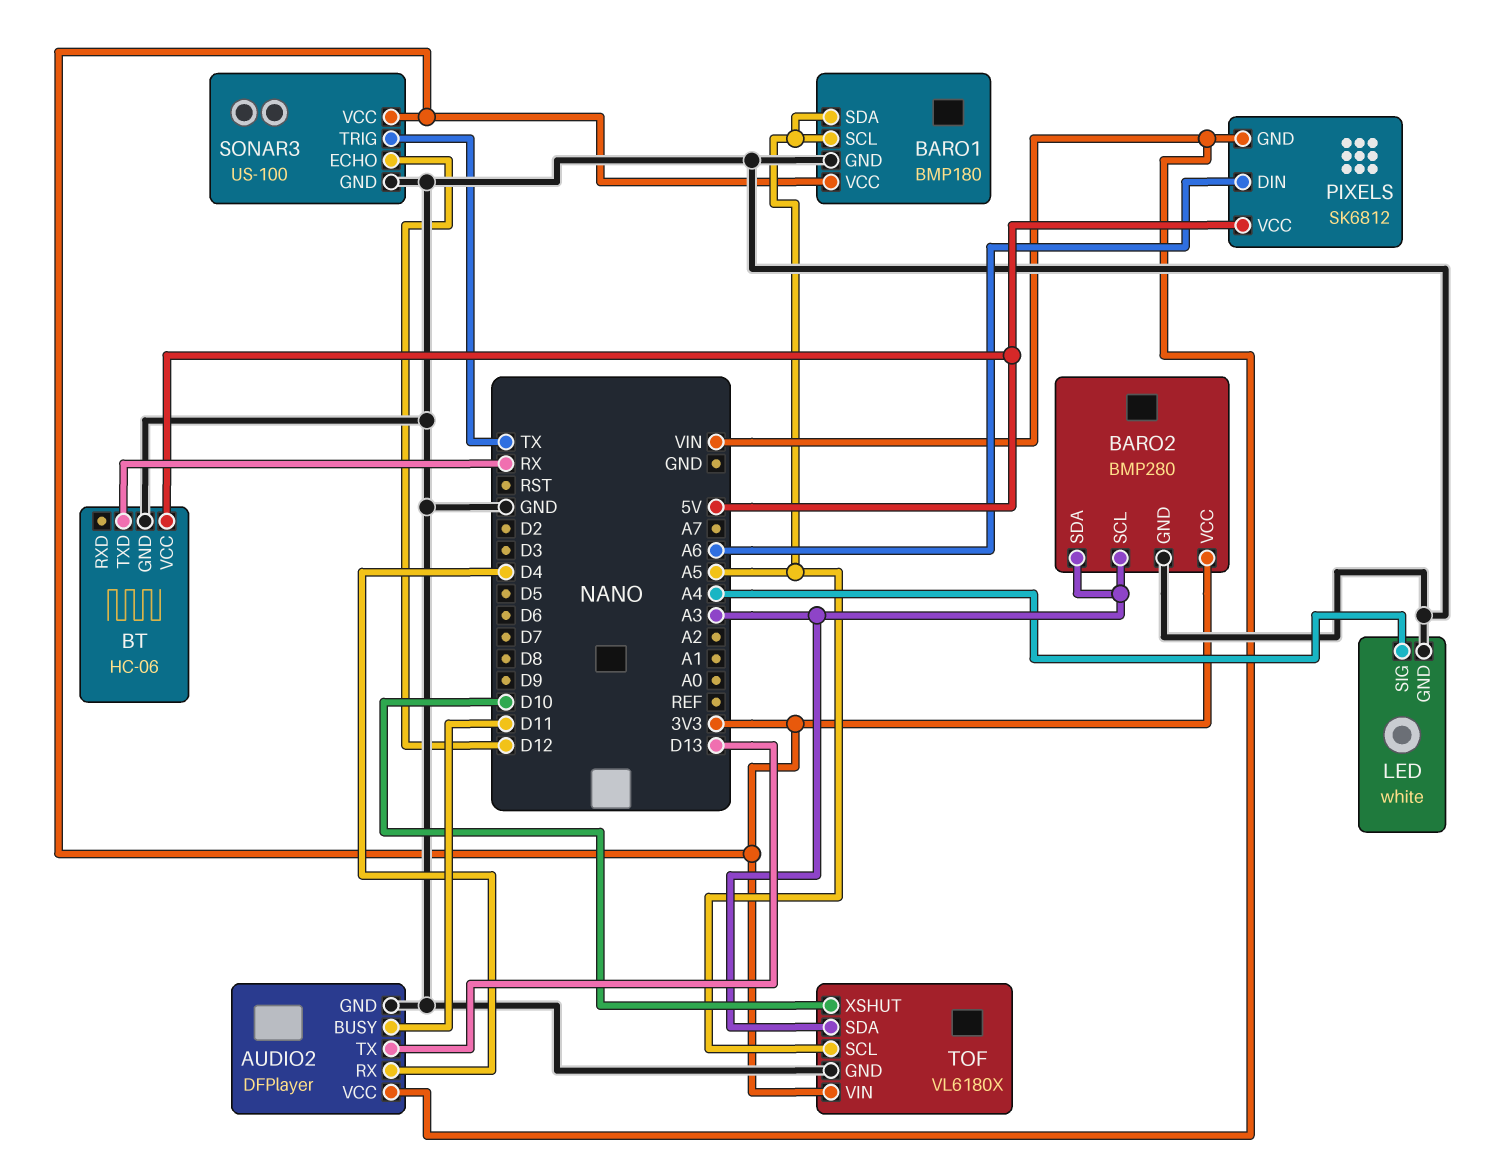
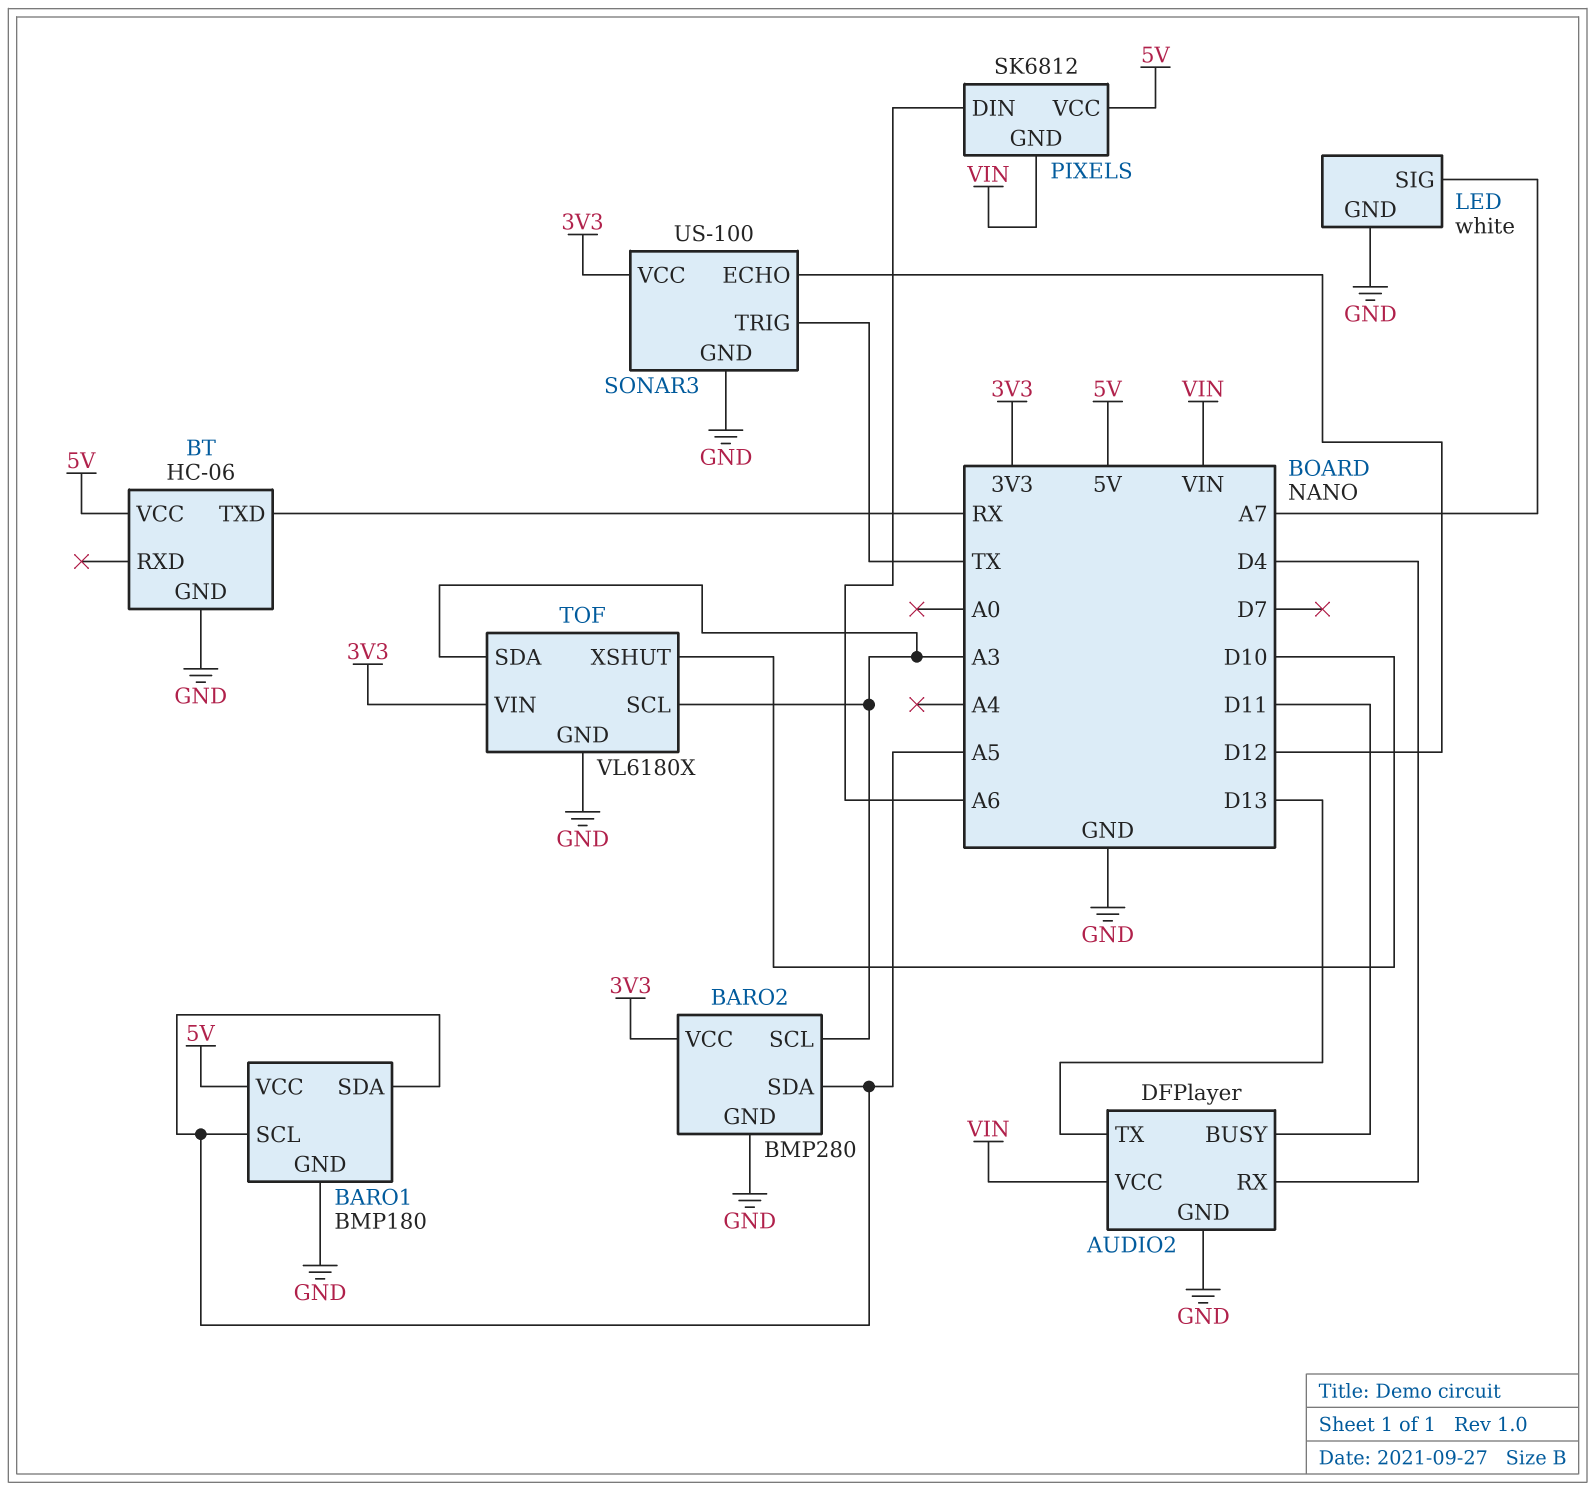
BARO1 pin VCC: 3V3 -> 5V
BARO2 pin SDA: A3 -> A5
LED pin SIG: A4 -> A7
TOF pin SCL: A5 -> A3

